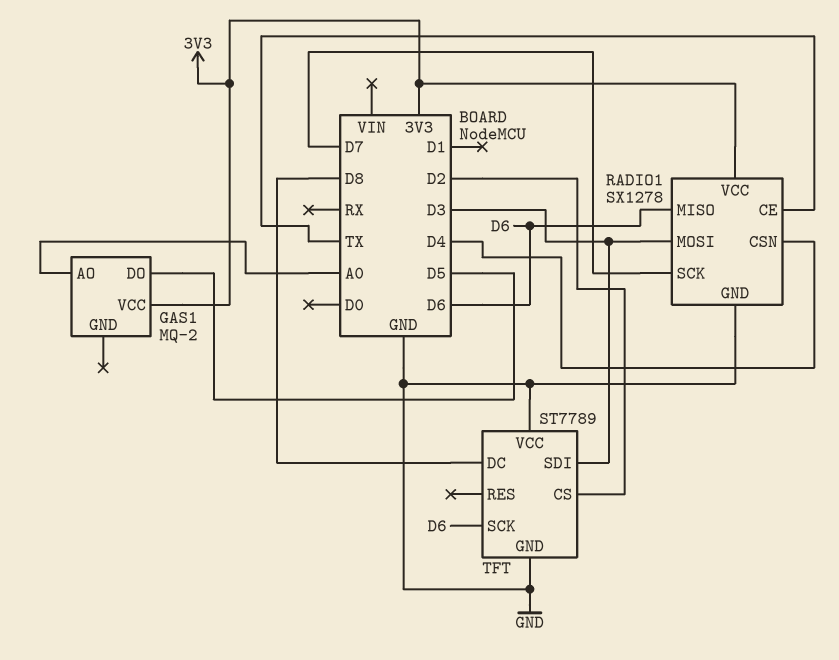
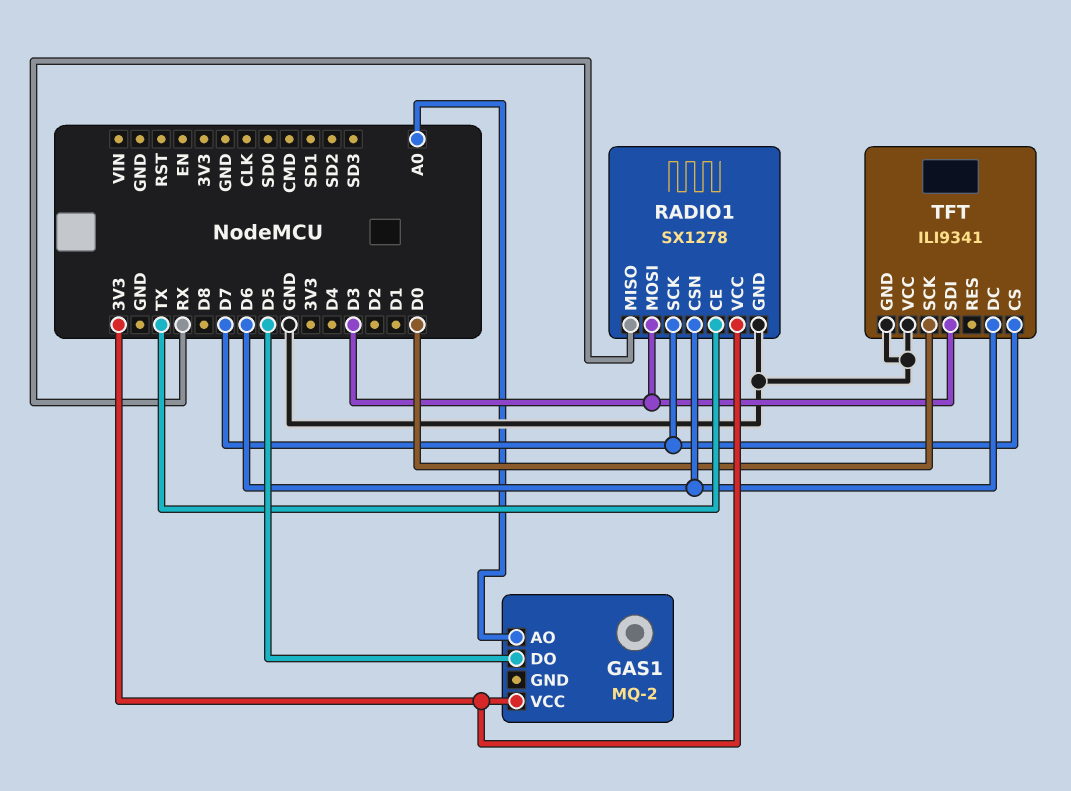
RADIO1 pin CSN: D4 -> D6
RADIO1 pin MISO: D6 -> RX
TFT: ST7789 -> ILI9341
TFT pin CS: D2 -> D7
TFT pin DC: D8 -> D6
TFT pin SCK: D6 -> D0

